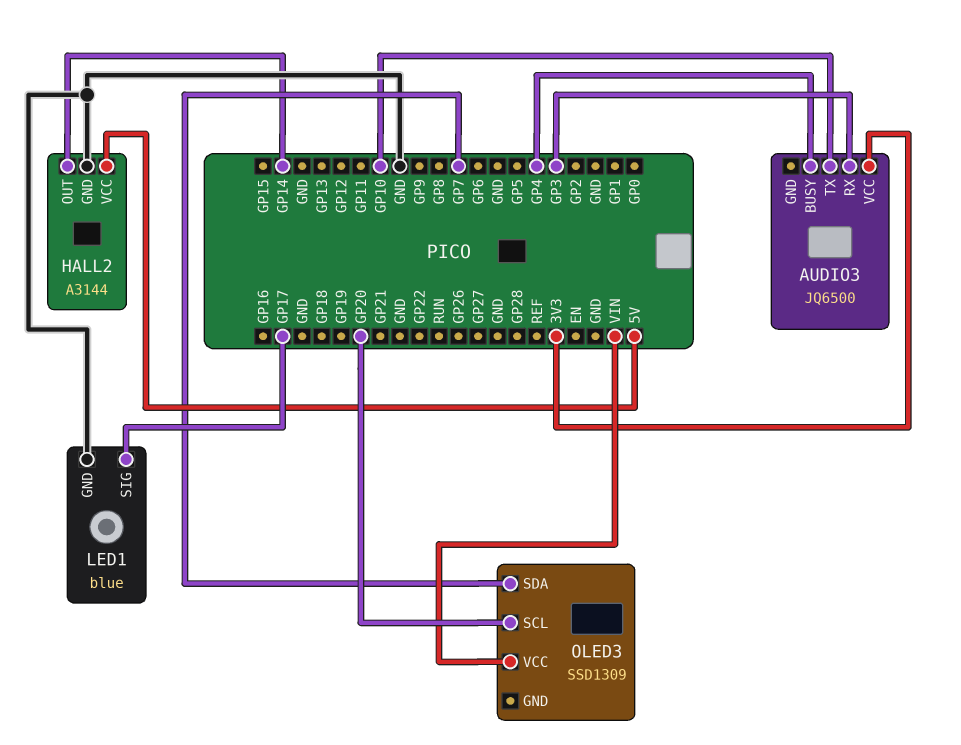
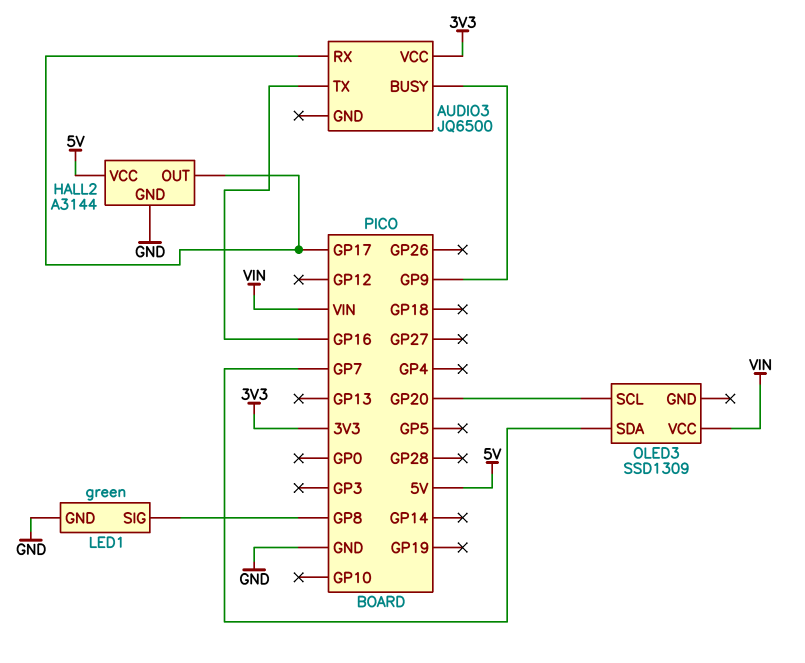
AUDIO3 pin BUSY: GP4 -> GP9
AUDIO3 pin RX: GP3 -> GP17
AUDIO3 pin TX: GP10 -> GP16
HALL2 pin OUT: GP14 -> GP17
LED1: blue -> green
LED1 pin SIG: GP17 -> GP8

